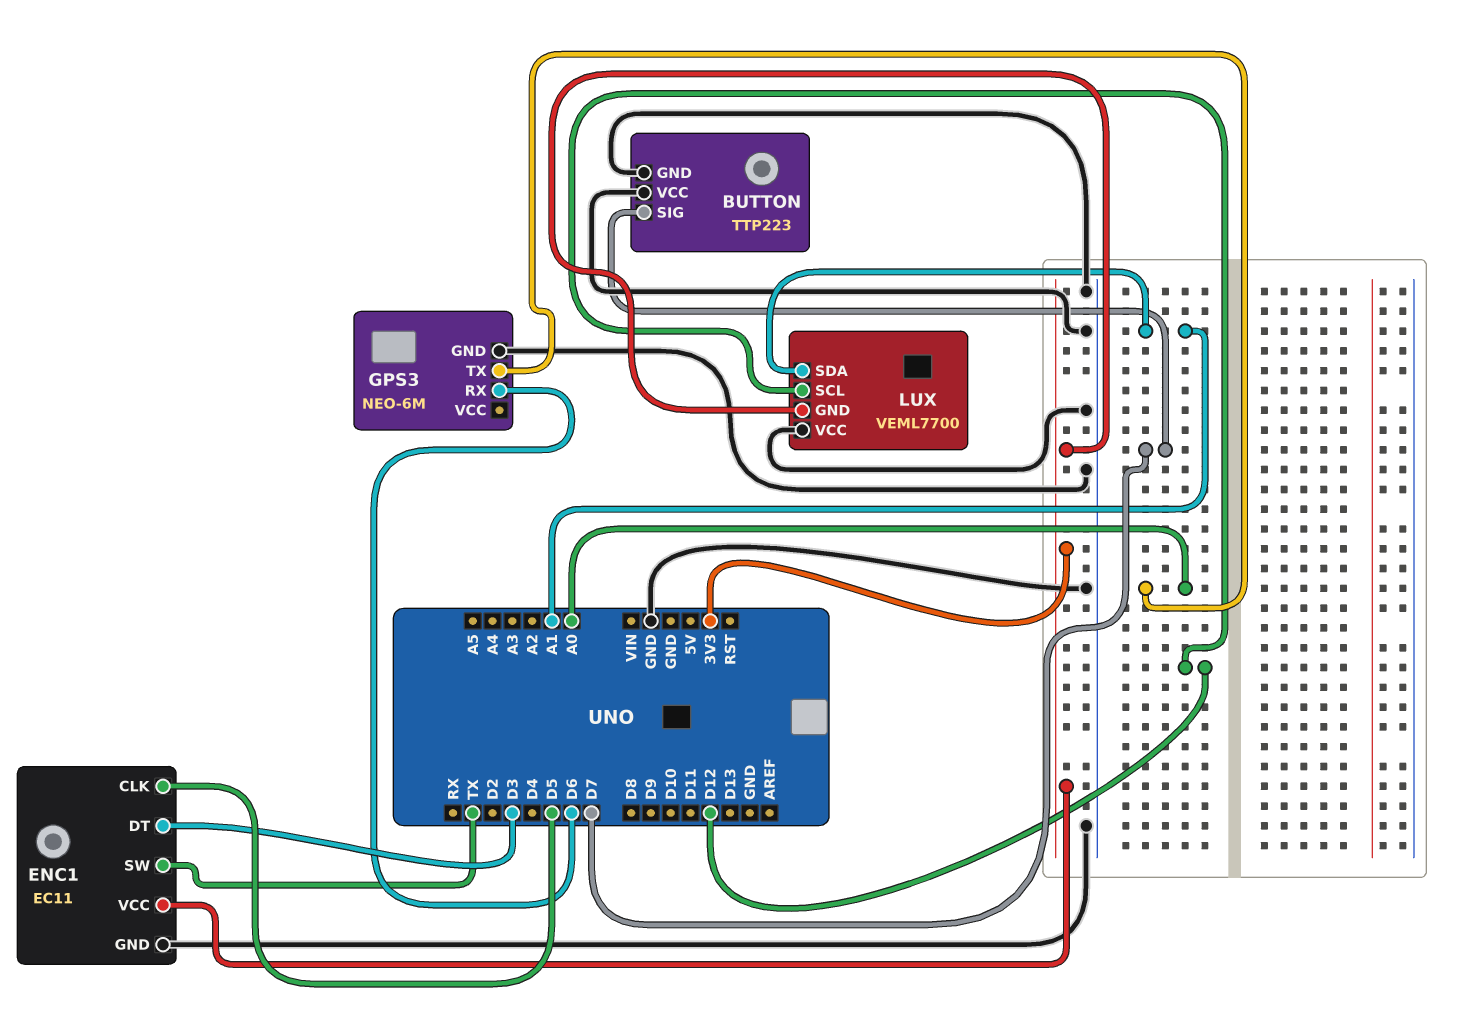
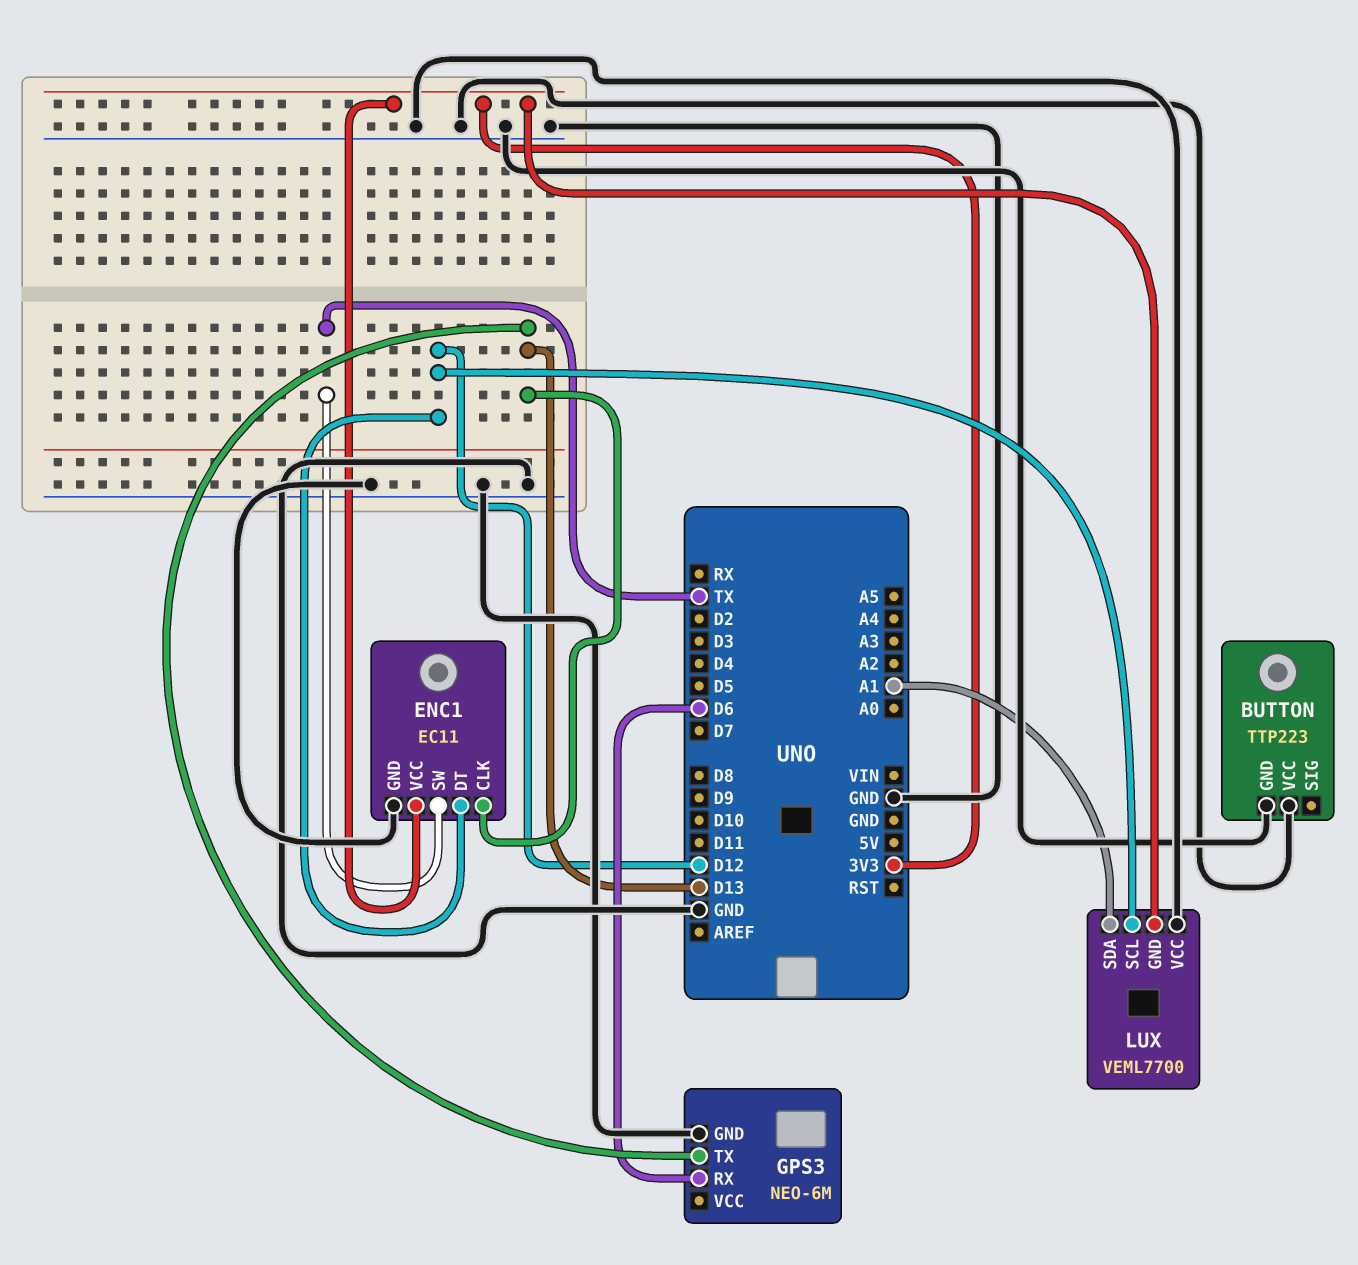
BUTTON pin SIG: D7 -> none
ENC1 pin CLK: D5 -> D13
ENC1 pin DT: D3 -> D12
GPS3 pin TX: A0 -> D13

